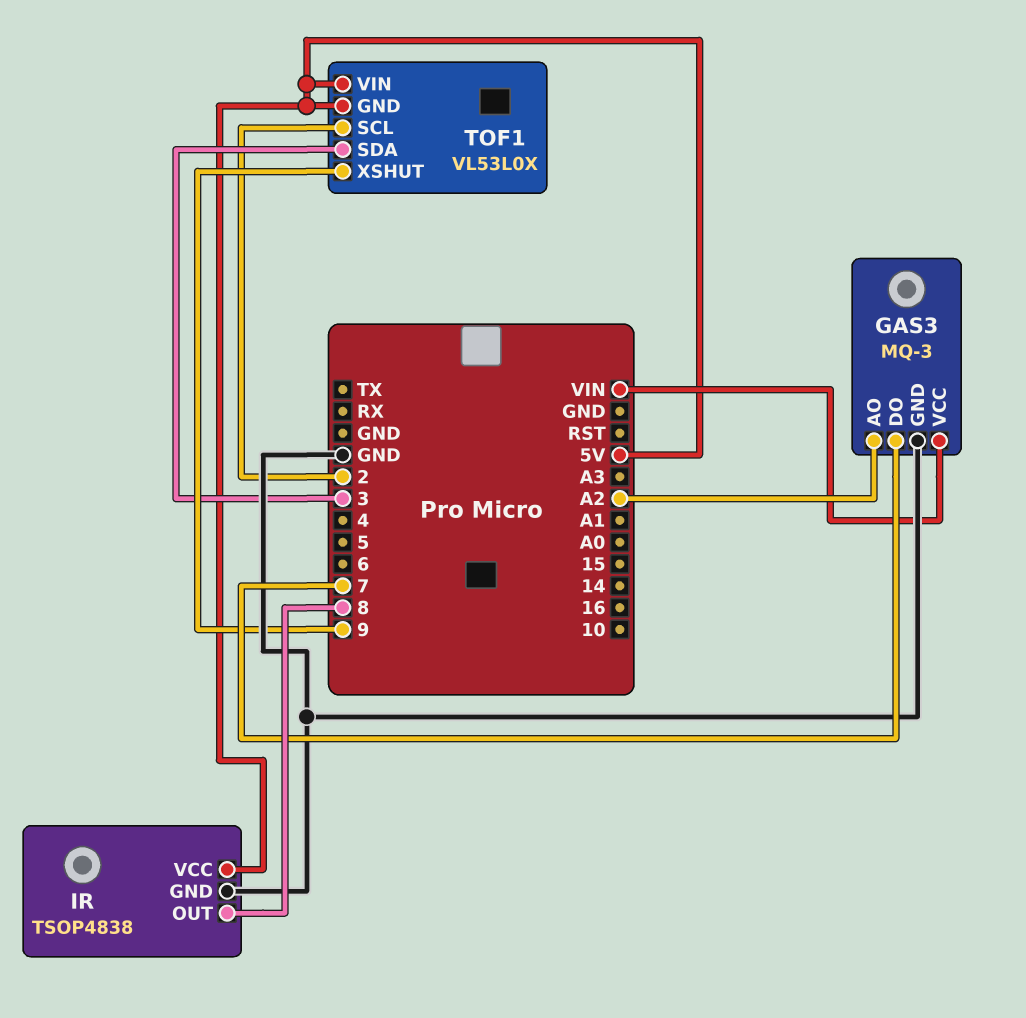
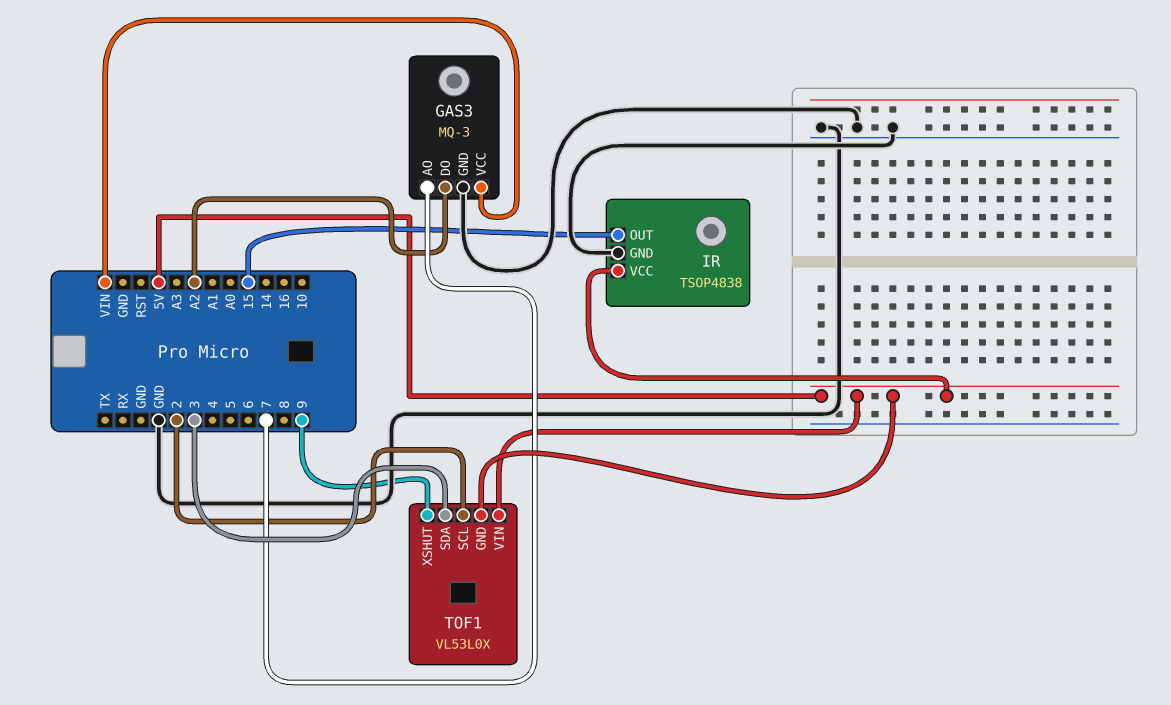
GAS3 pin AO: A2 -> 7
GAS3 pin DO: 7 -> A2
IR pin OUT: 8 -> 15

